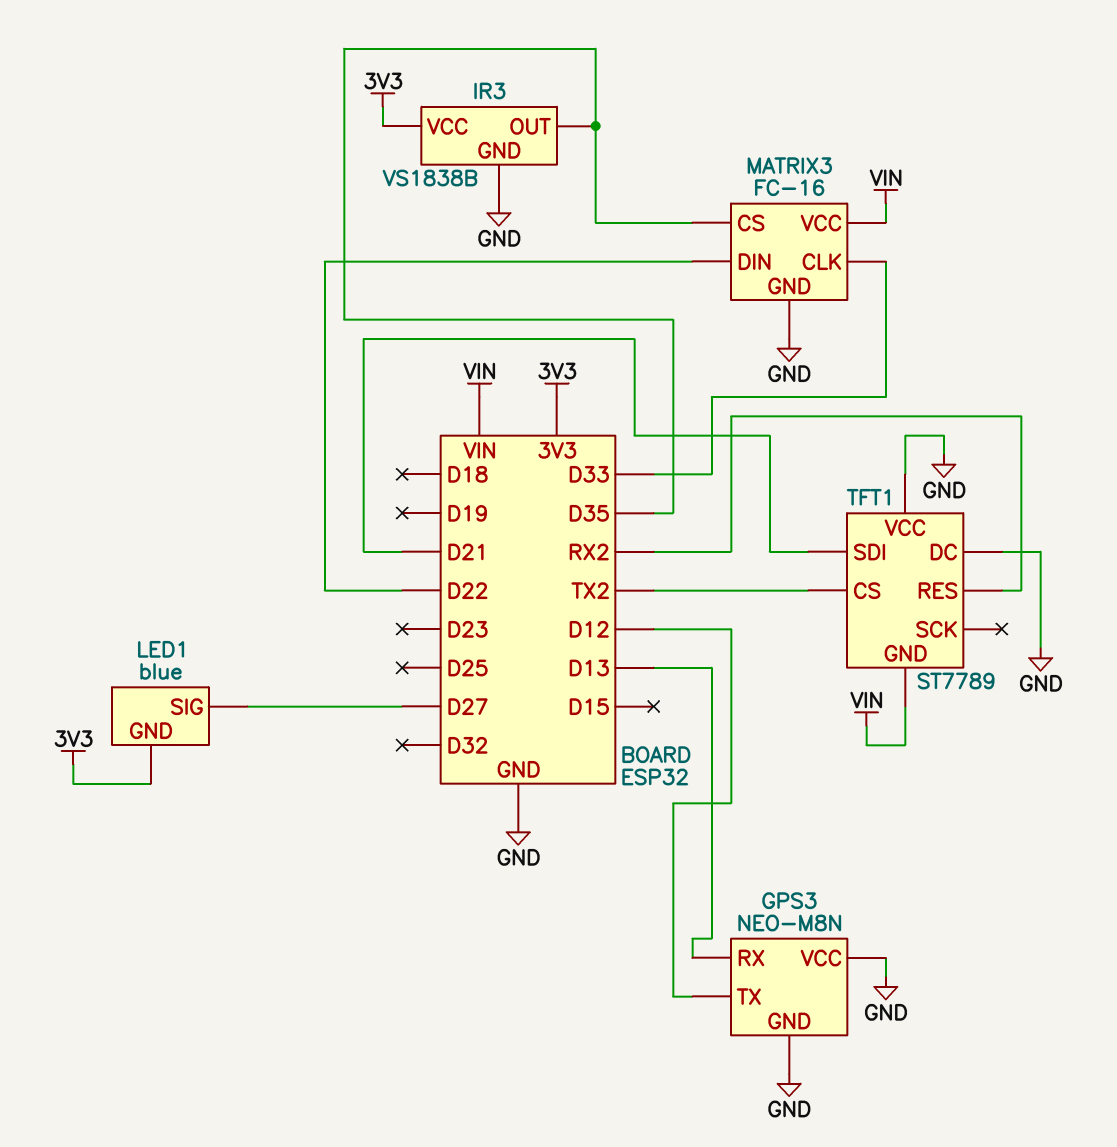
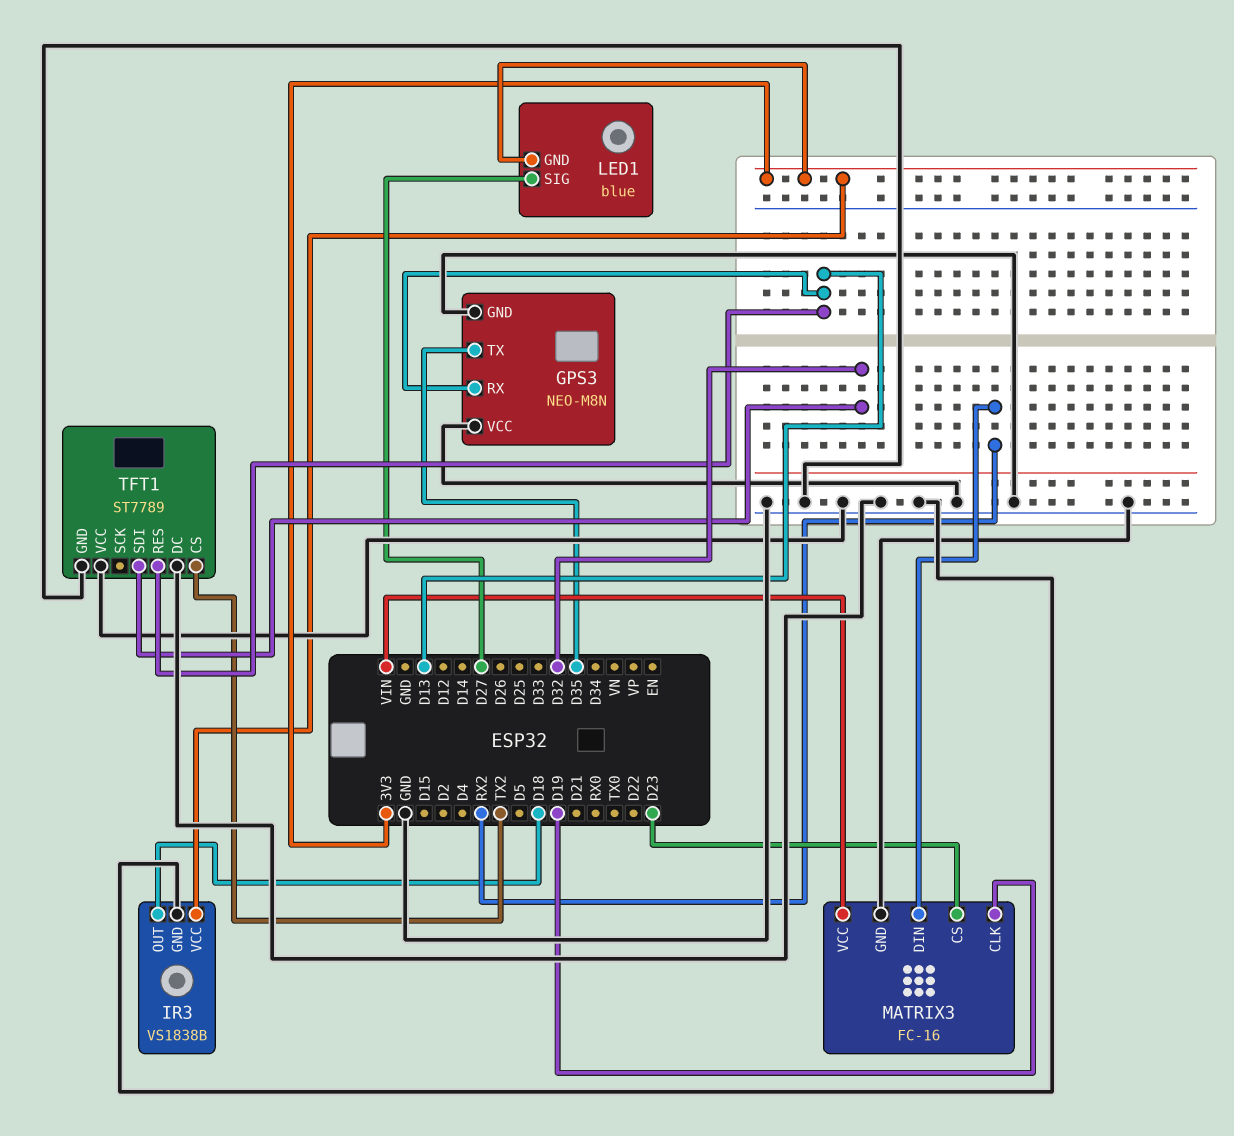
GPS3 pin TX: D12 -> D35
IR3 pin OUT: D35 -> D18
MATRIX3 pin CLK: D33 -> D19
MATRIX3 pin CS: D35 -> D23
MATRIX3 pin DIN: D22 -> RX2
TFT1 pin GND: VIN -> GND
TFT1 pin RES: RX2 -> D13
TFT1 pin SDI: D21 -> D32

